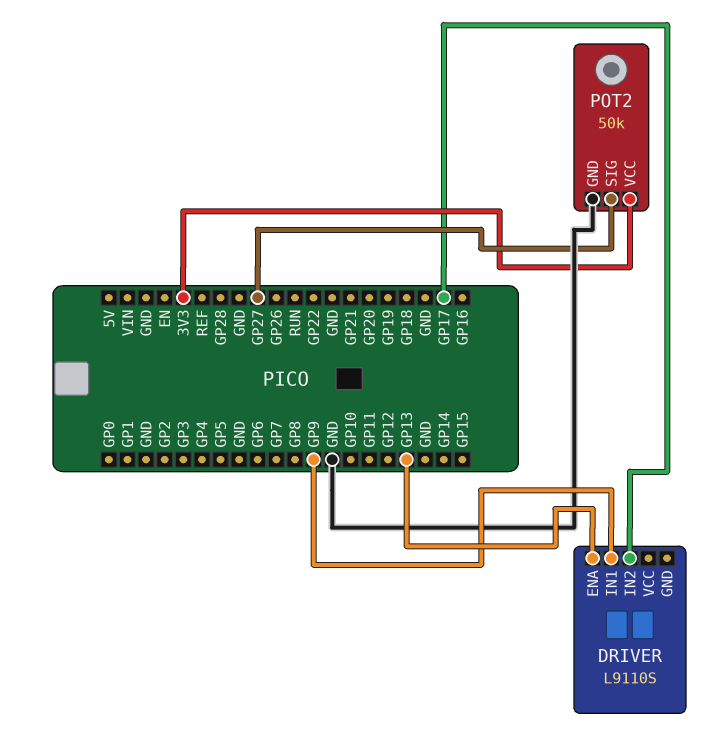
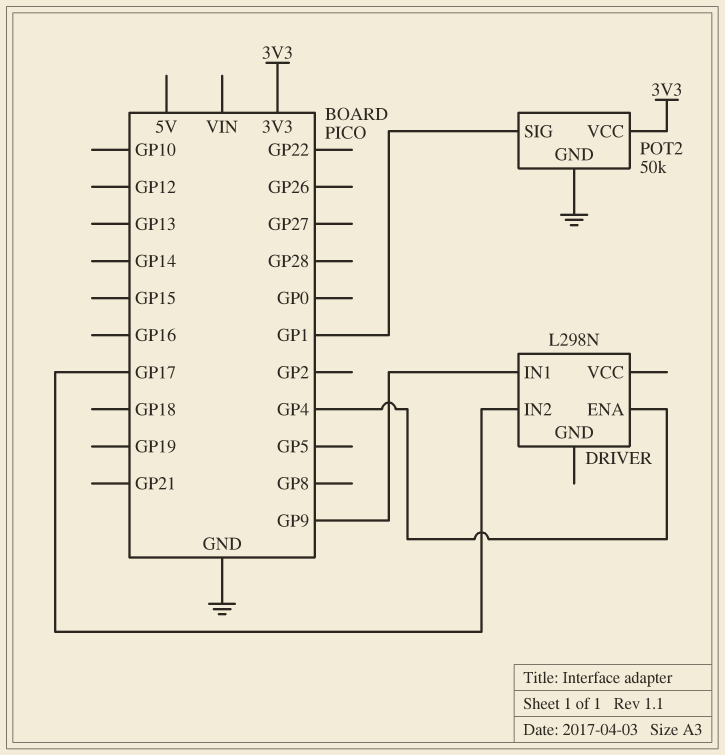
DRIVER: L9110S -> L298N
DRIVER pin ENA: GP13 -> GP4
POT2 pin SIG: GP27 -> GP1

